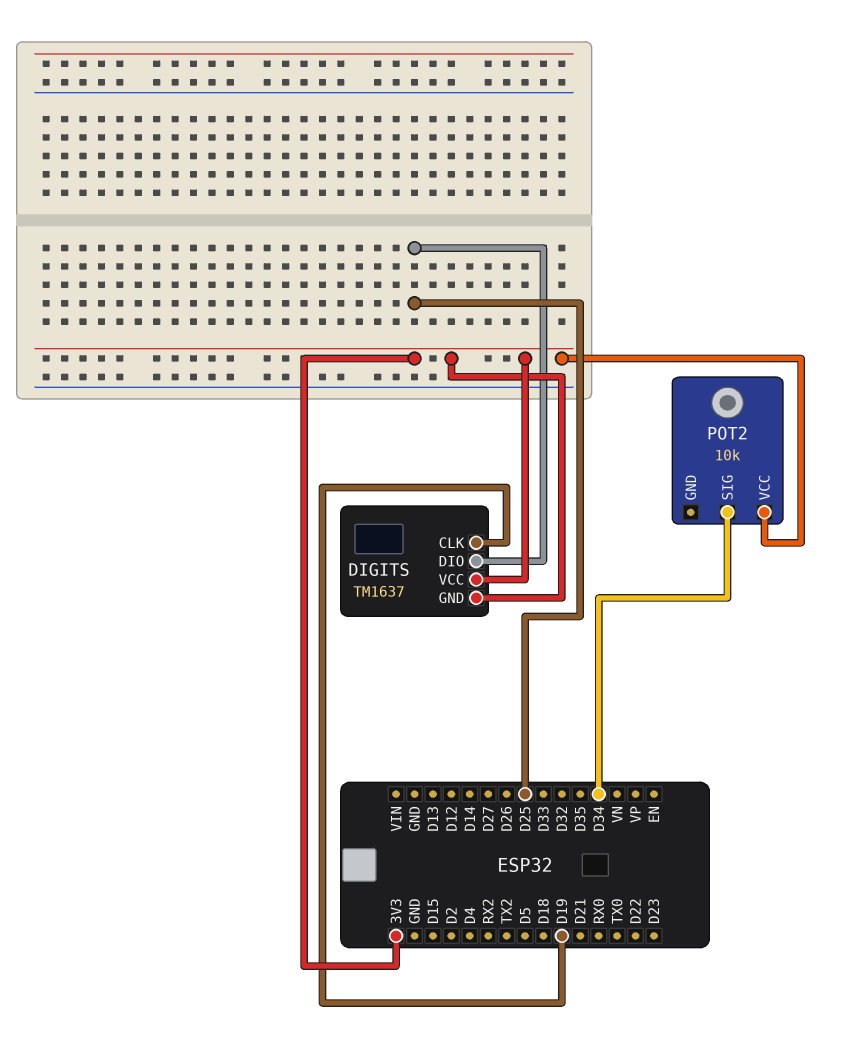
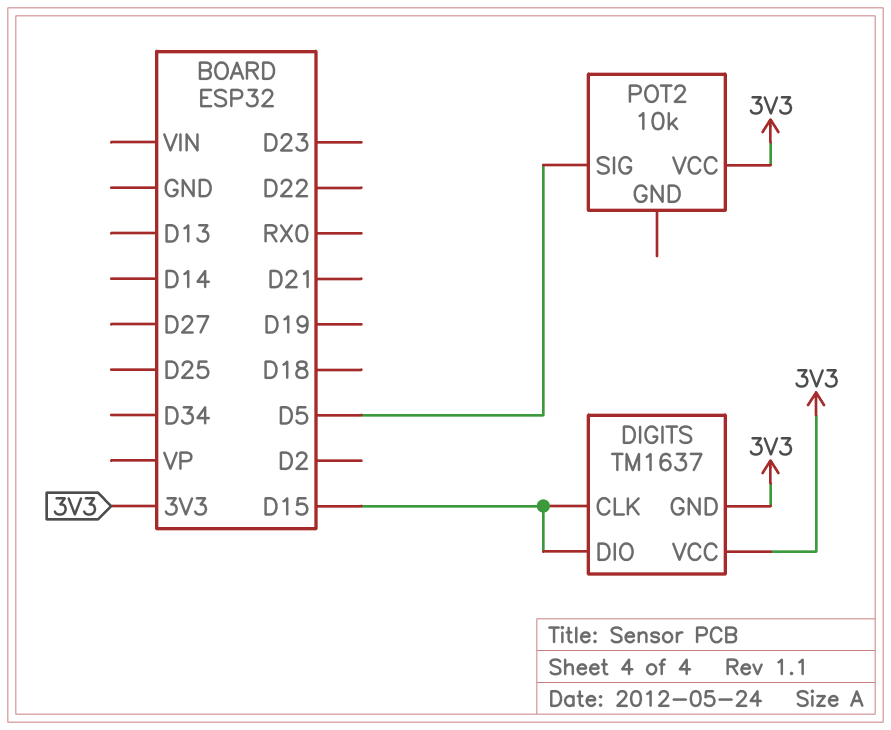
DIGITS pin CLK: D19 -> D15
DIGITS pin DIO: D25 -> D15
POT2 pin SIG: D34 -> D5

